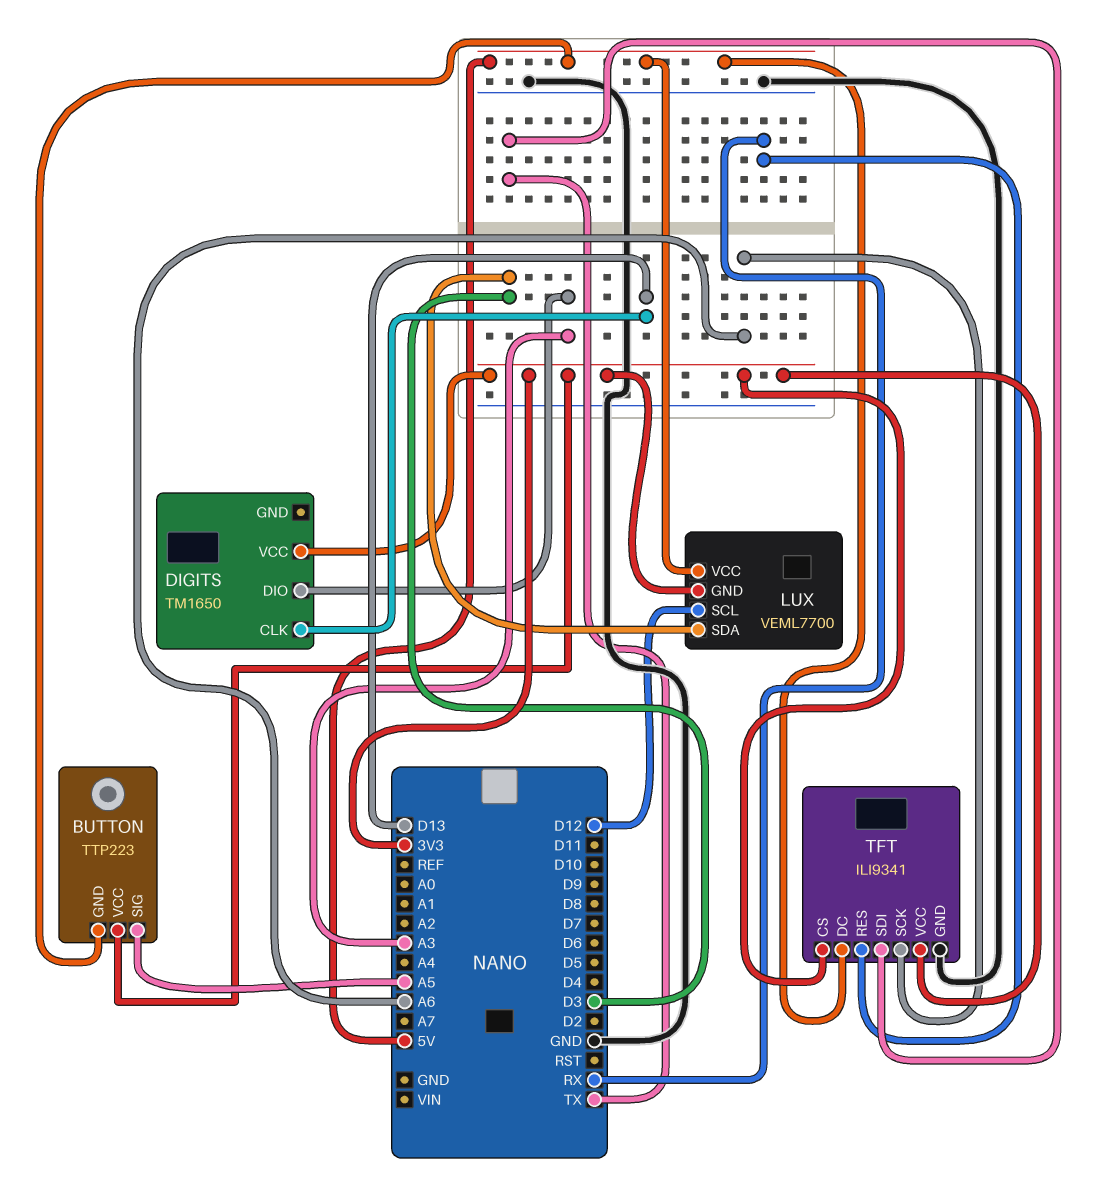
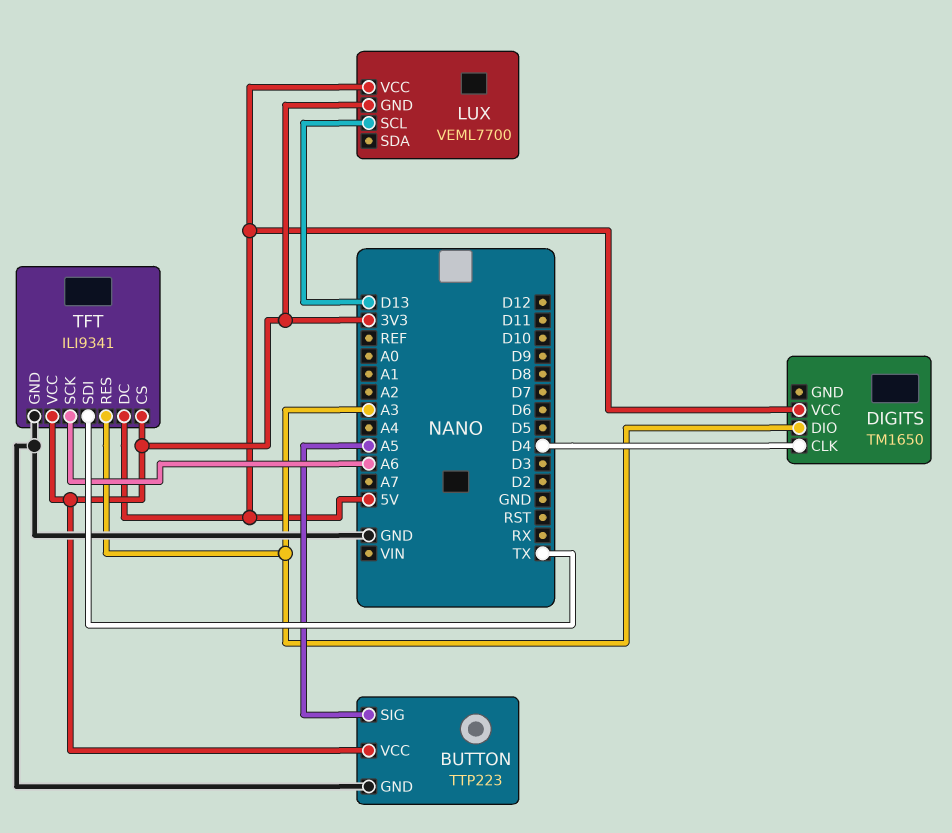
BUTTON pin GND: 5V -> GND
DIGITS pin CLK: D13 -> D4
DIGITS pin VCC: 3V3 -> 5V
LUX pin SCL: D12 -> D13
LUX pin SDA: D3 -> none
TFT pin RES: RX -> A3

